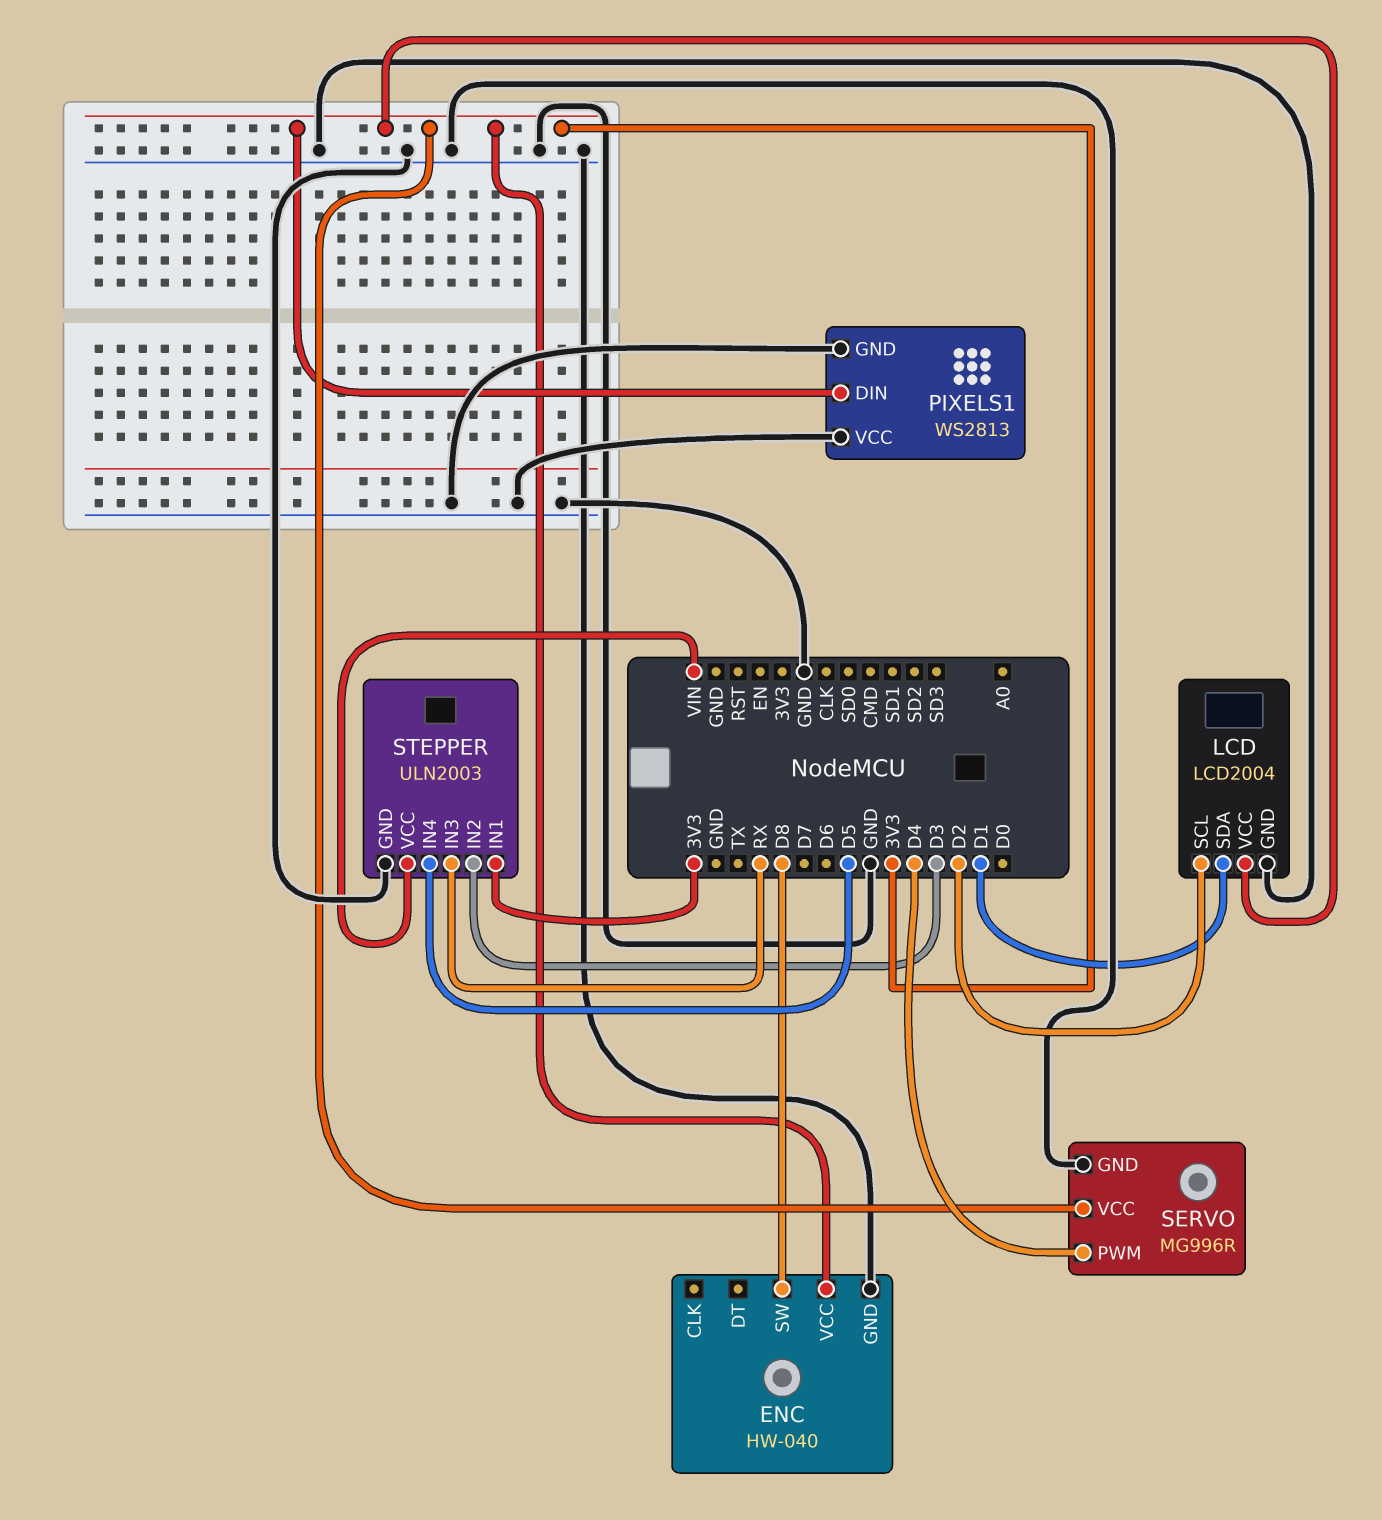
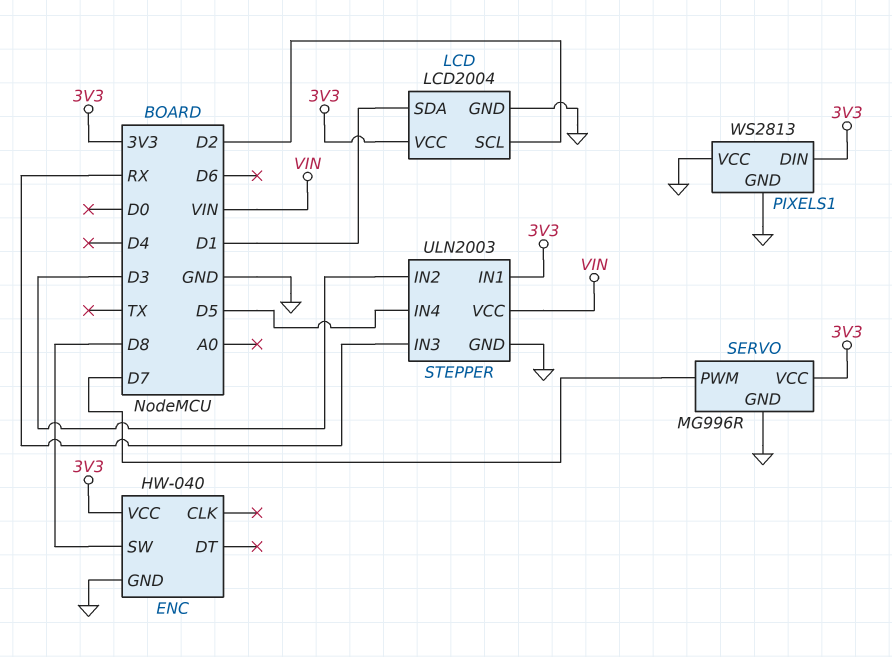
SERVO pin PWM: D4 -> D7

